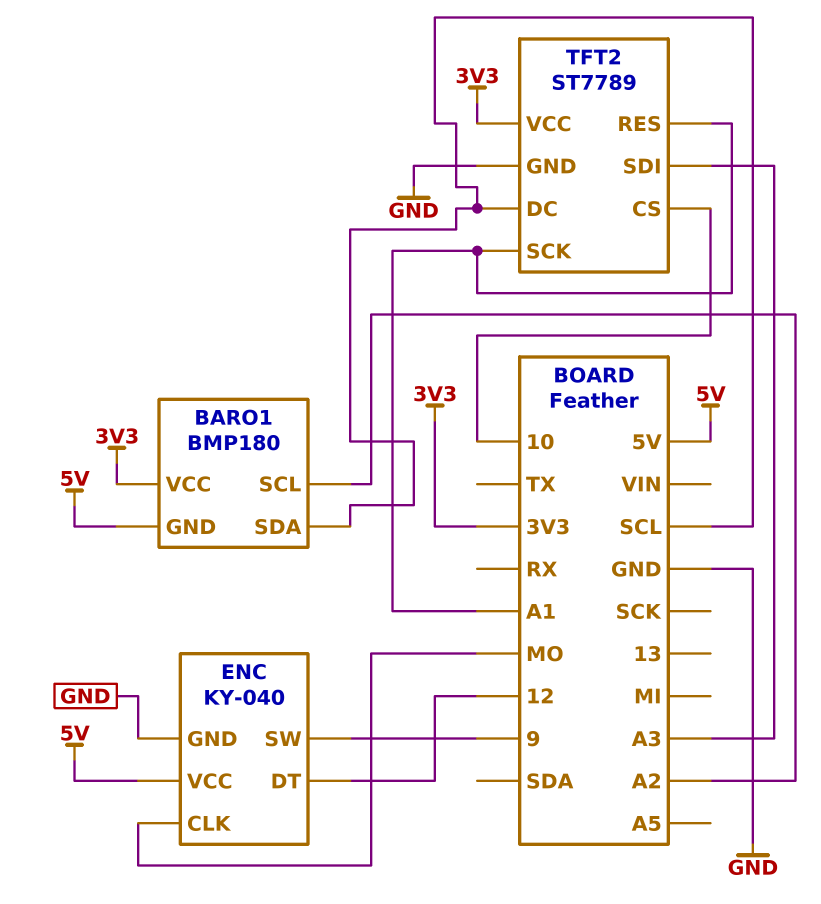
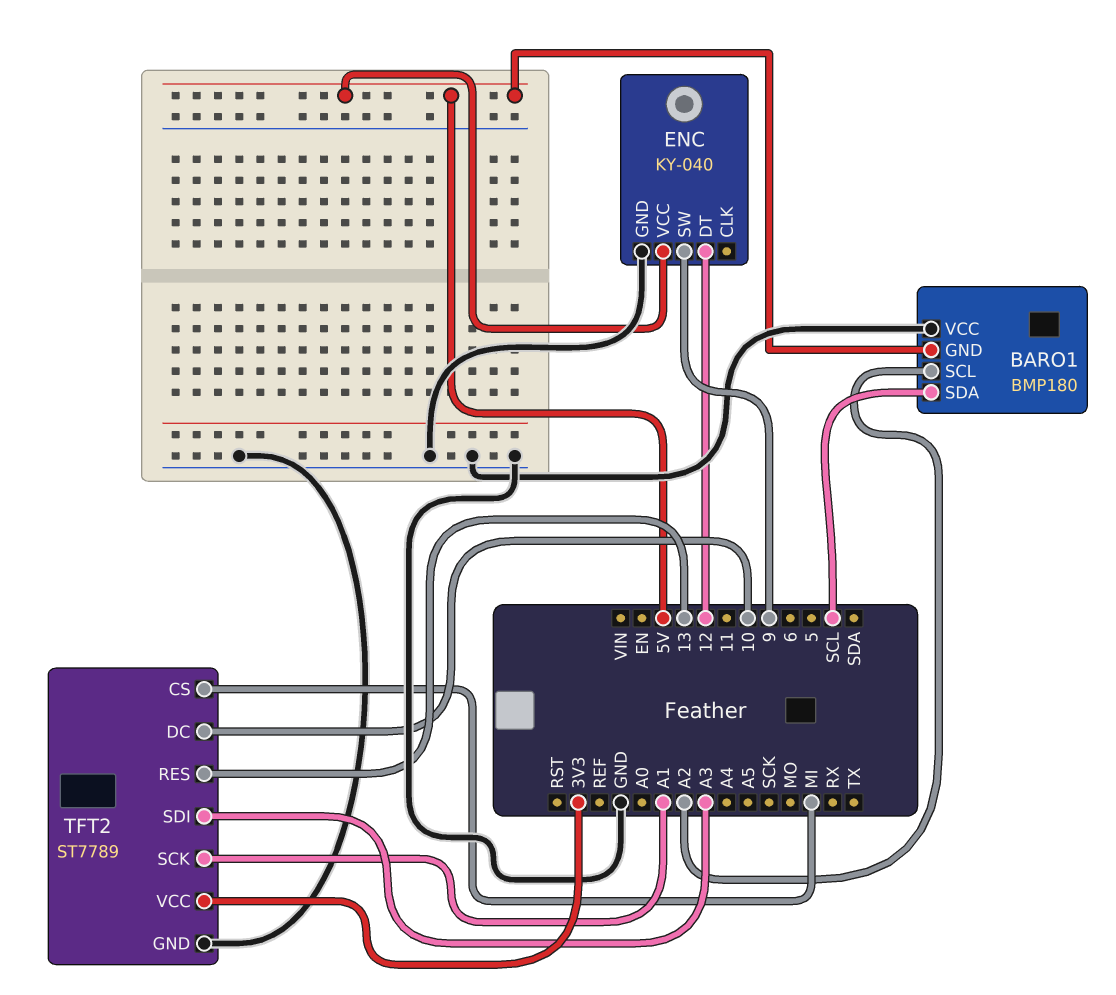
BARO1 pin VCC: 3V3 -> GND
ENC pin CLK: MO -> none
TFT2 pin CS: 10 -> MI
TFT2 pin DC: SCL -> 10
TFT2 pin RES: A1 -> 13

